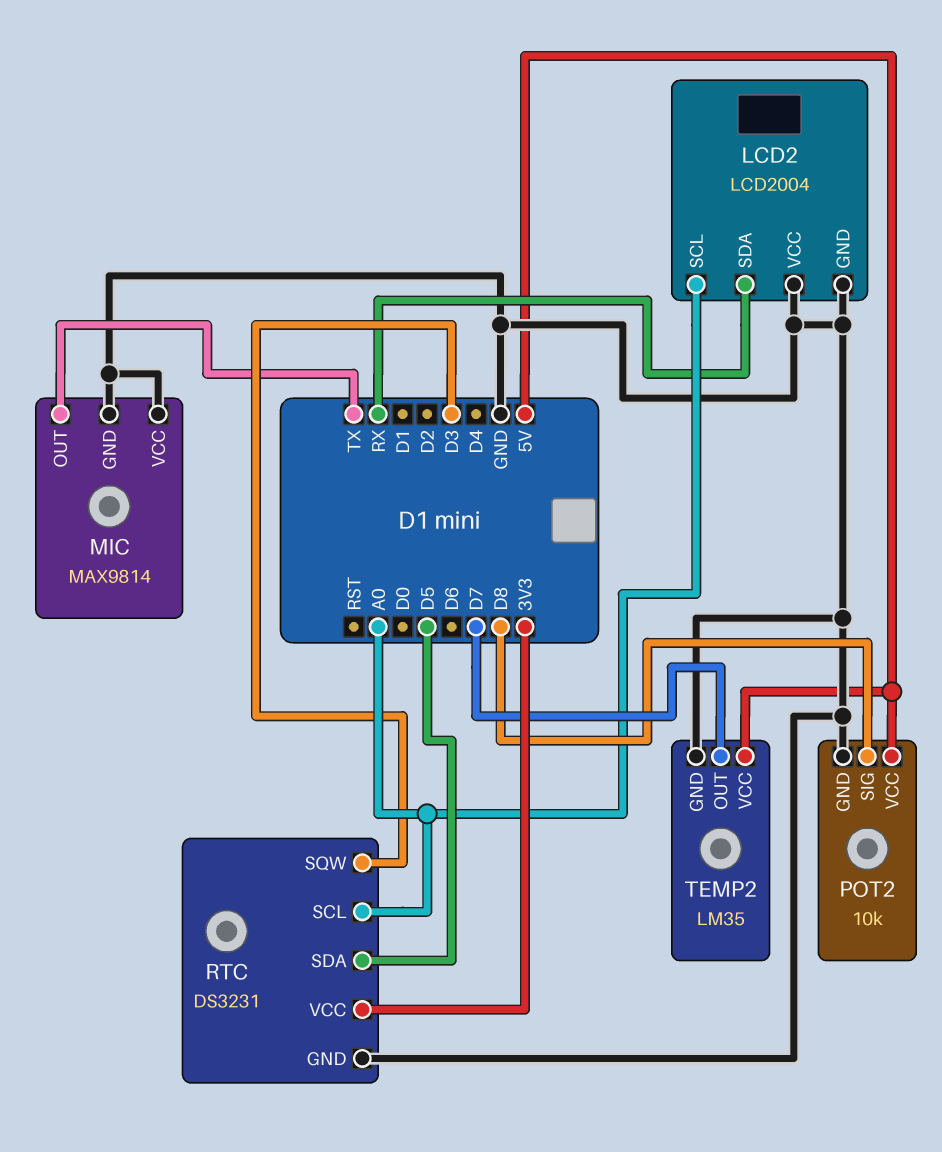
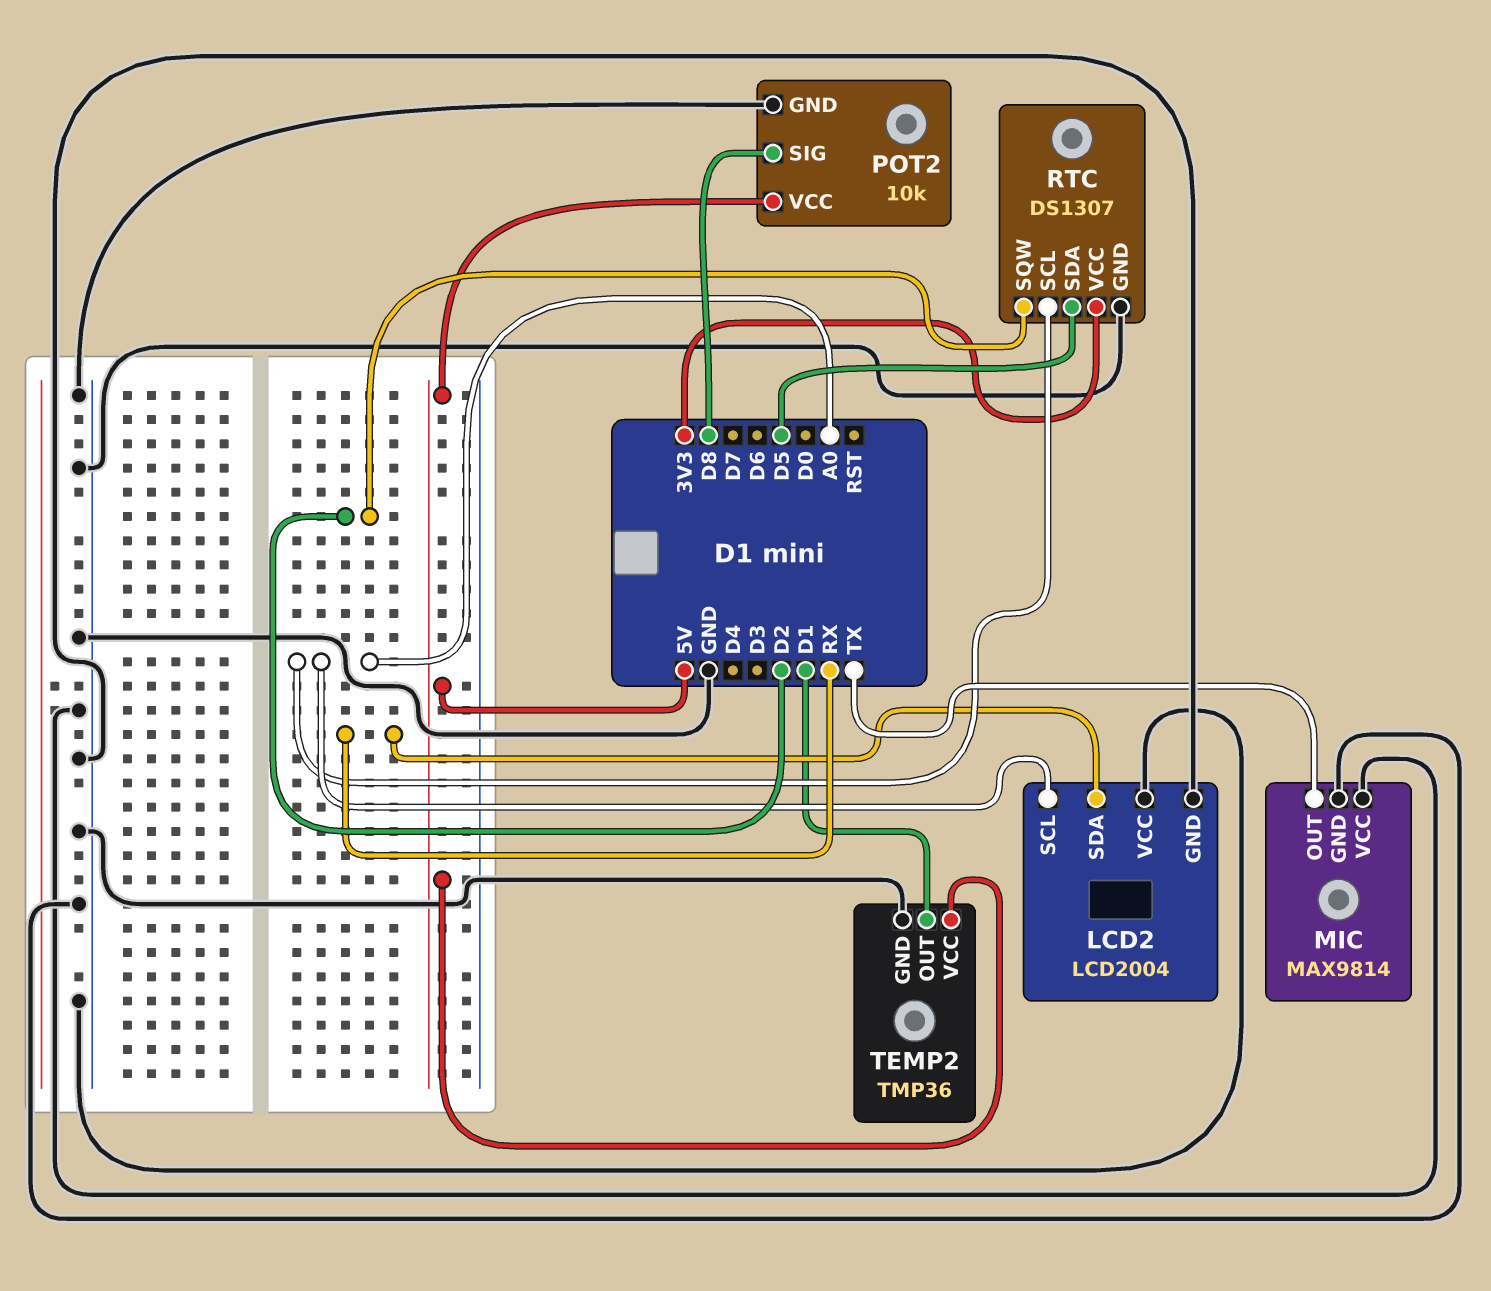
RTC: DS3231 -> DS1307
RTC pin SQW: D3 -> D2
TEMP2: LM35 -> TMP36
TEMP2 pin OUT: D7 -> D1

